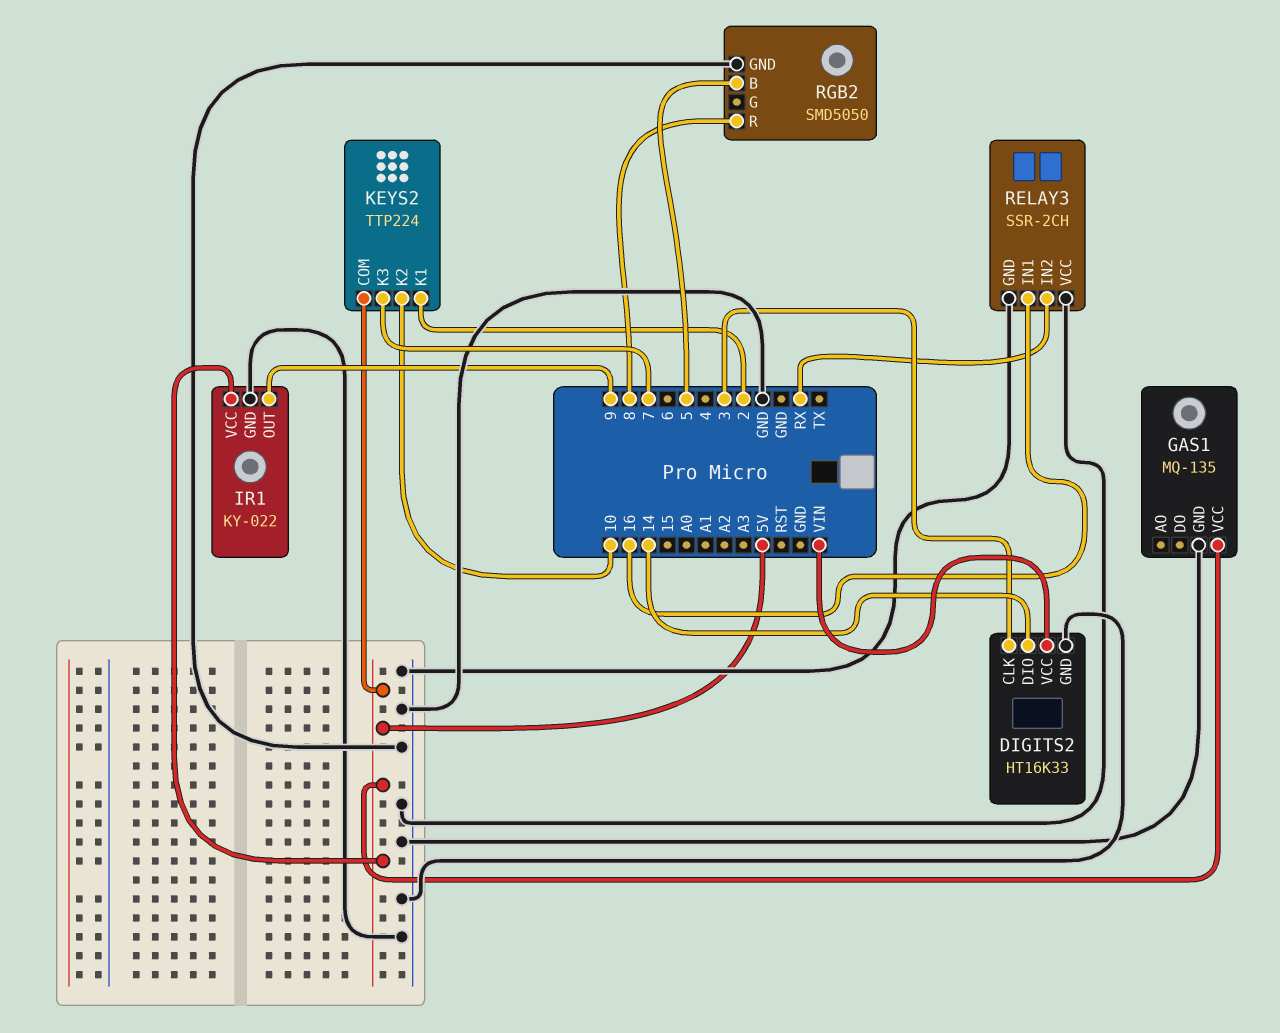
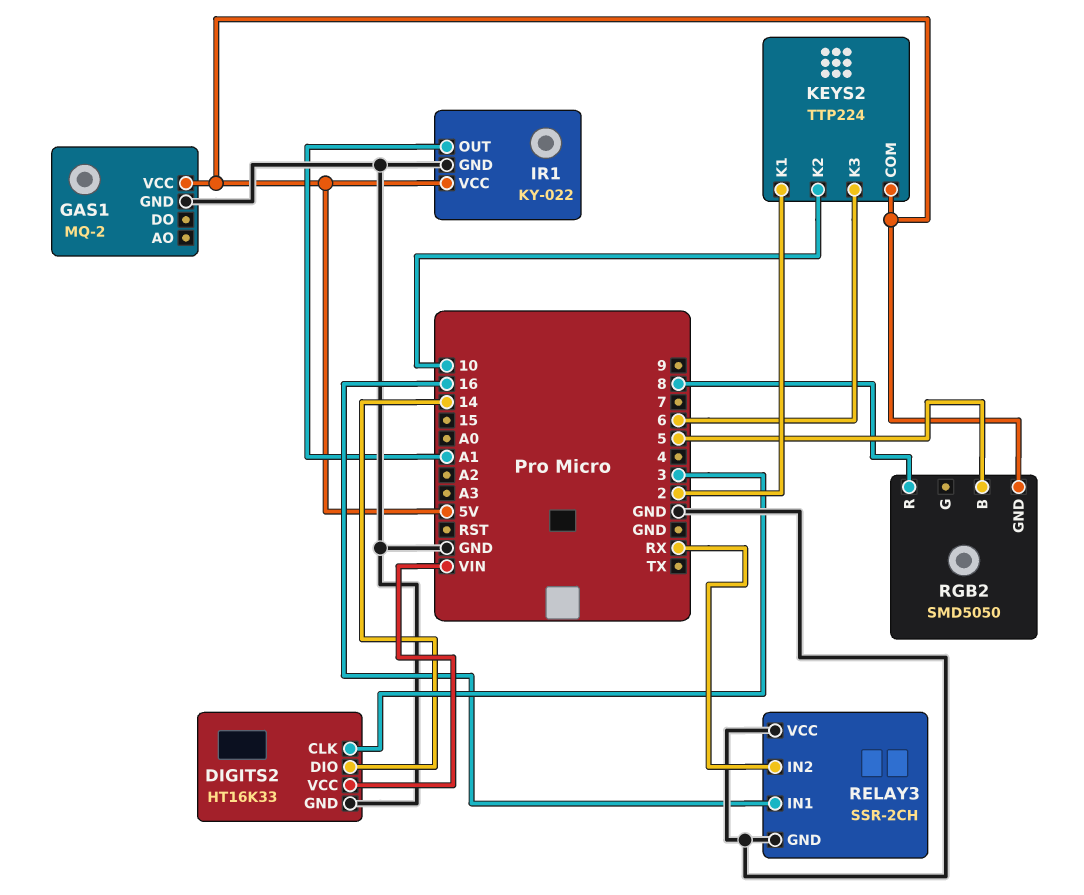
GAS1: MQ-135 -> MQ-2
IR1 pin OUT: 9 -> A1
KEYS2 pin K3: 7 -> 6
RGB2 pin GND: GND -> 5V

